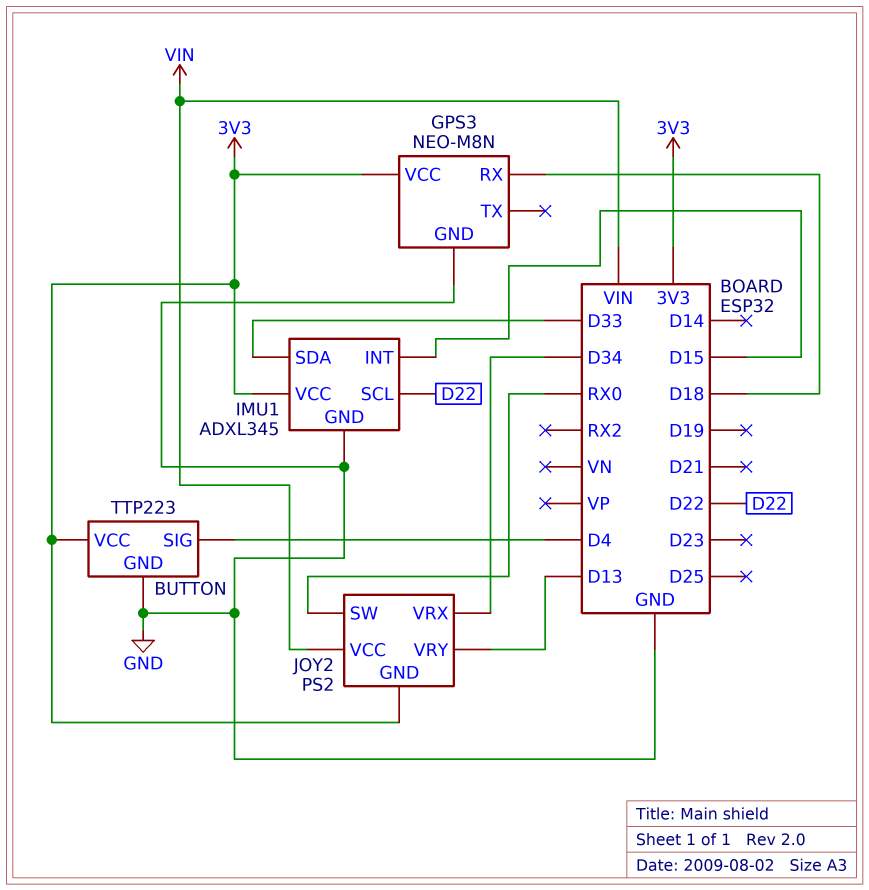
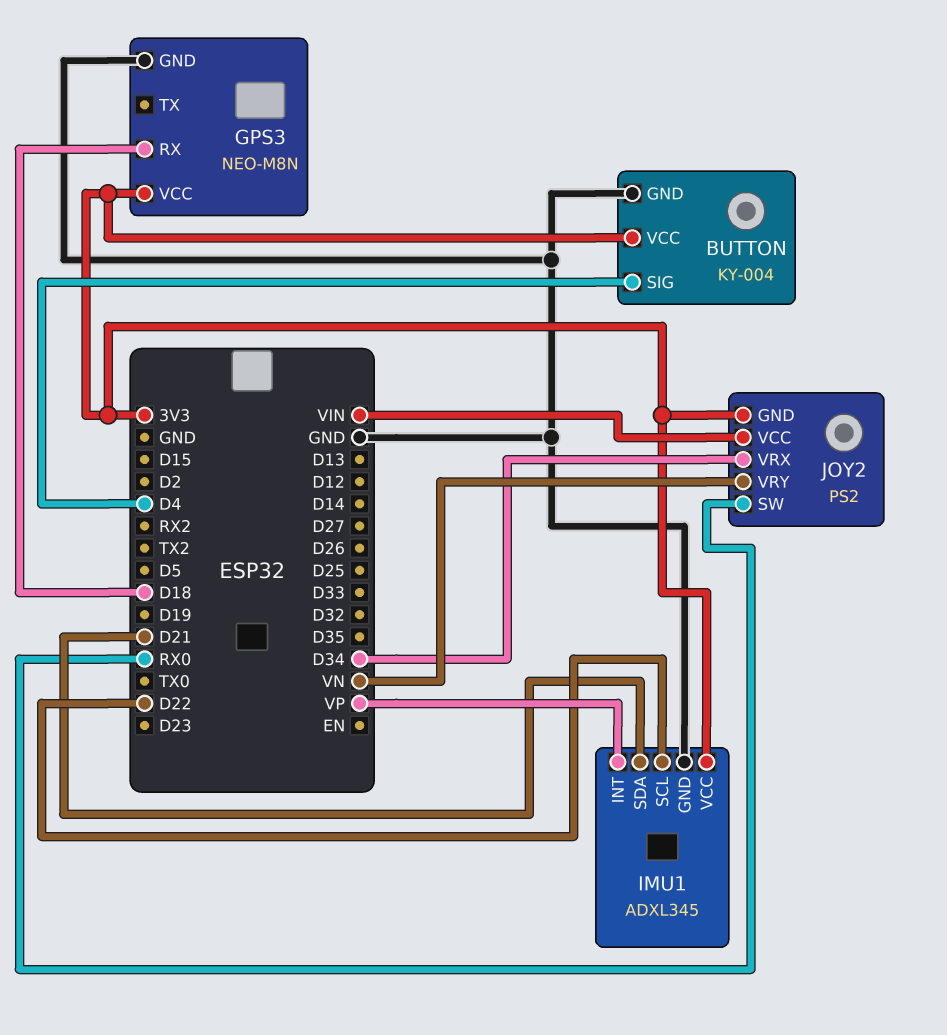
BUTTON: TTP223 -> KY-004
IMU1 pin INT: D15 -> VP
IMU1 pin SDA: D33 -> D21
JOY2 pin VRY: D13 -> VN

